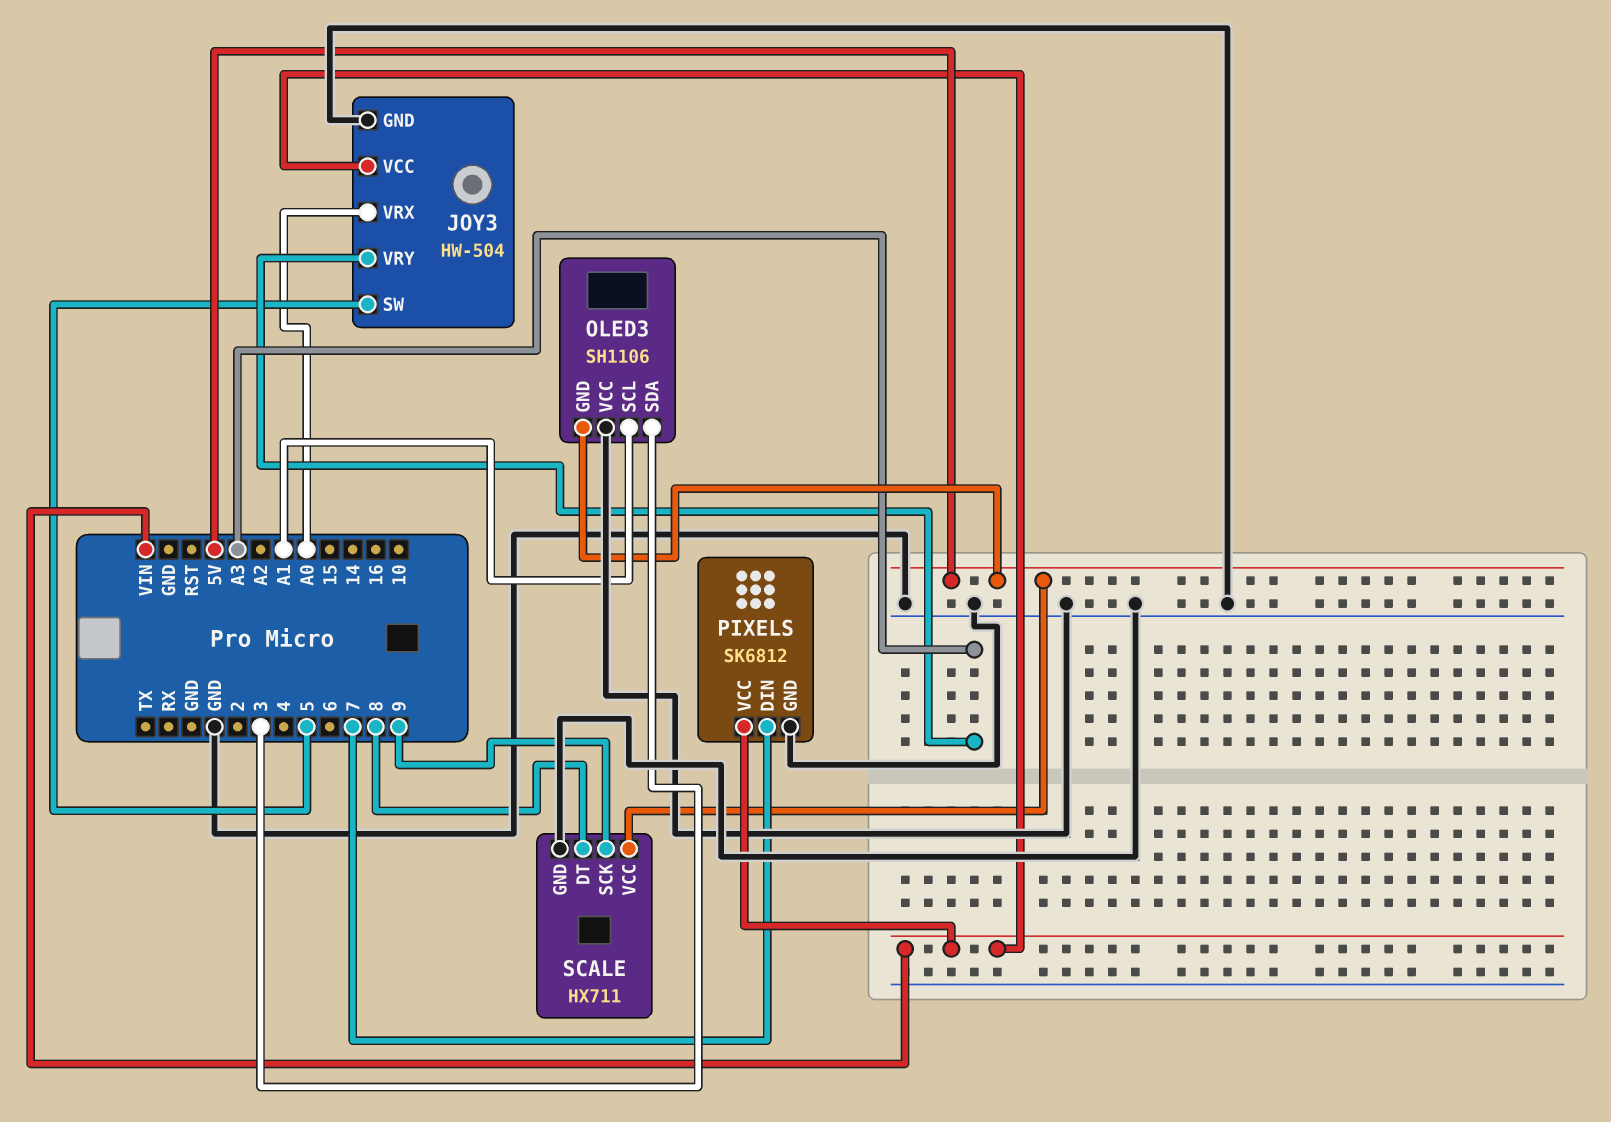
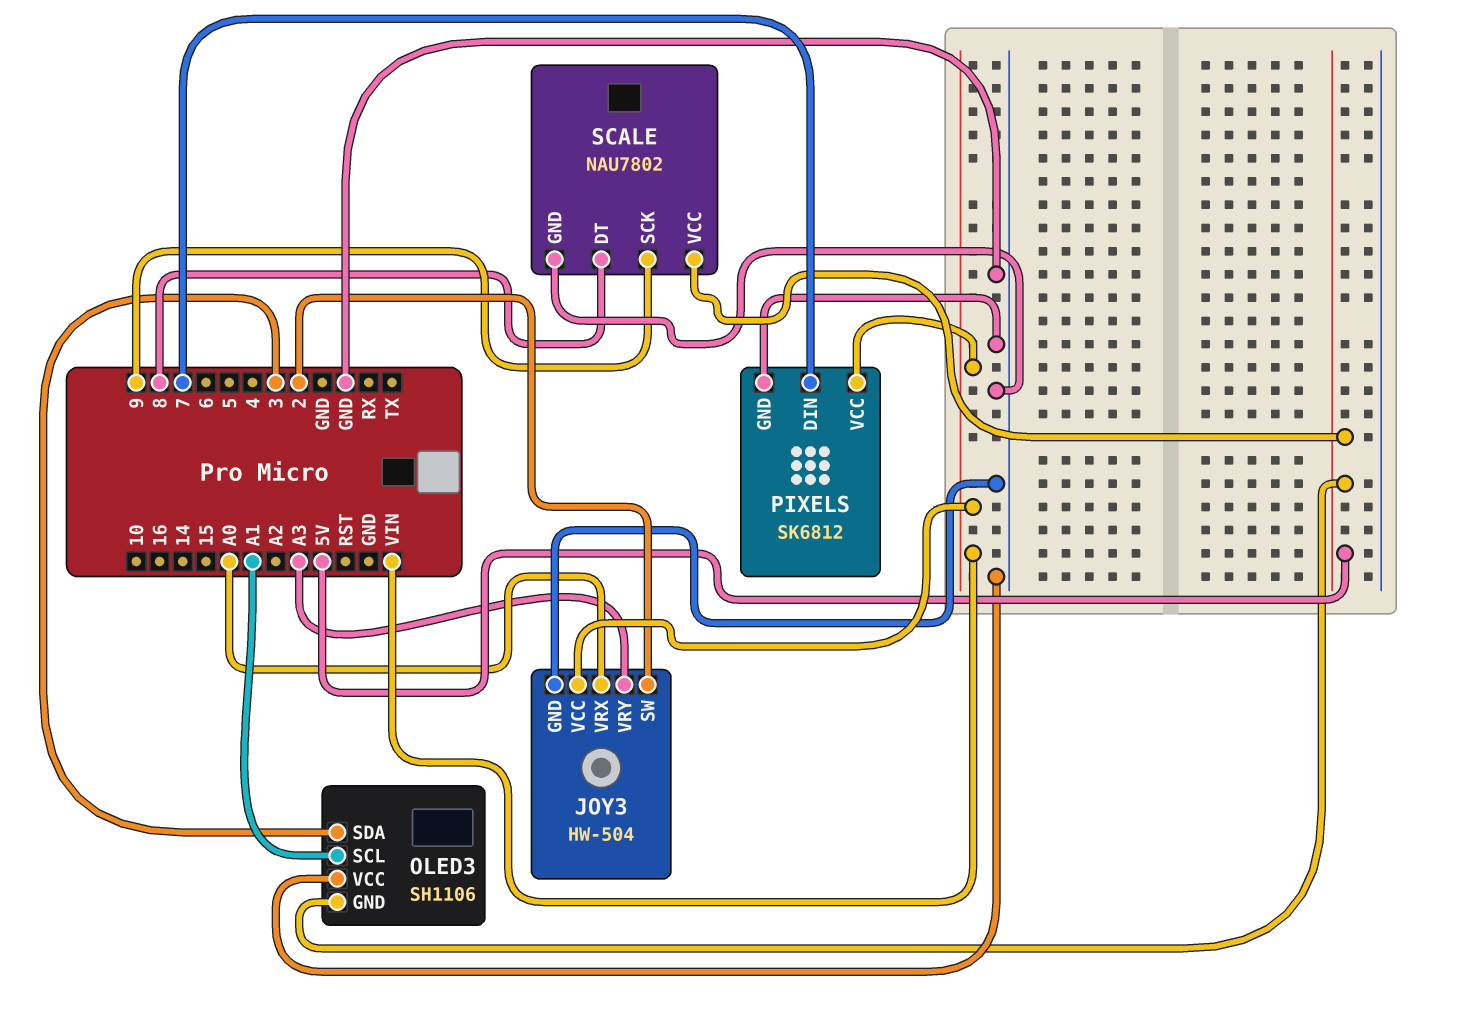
JOY3 pin SW: 5 -> 2
SCALE: HX711 -> NAU7802

